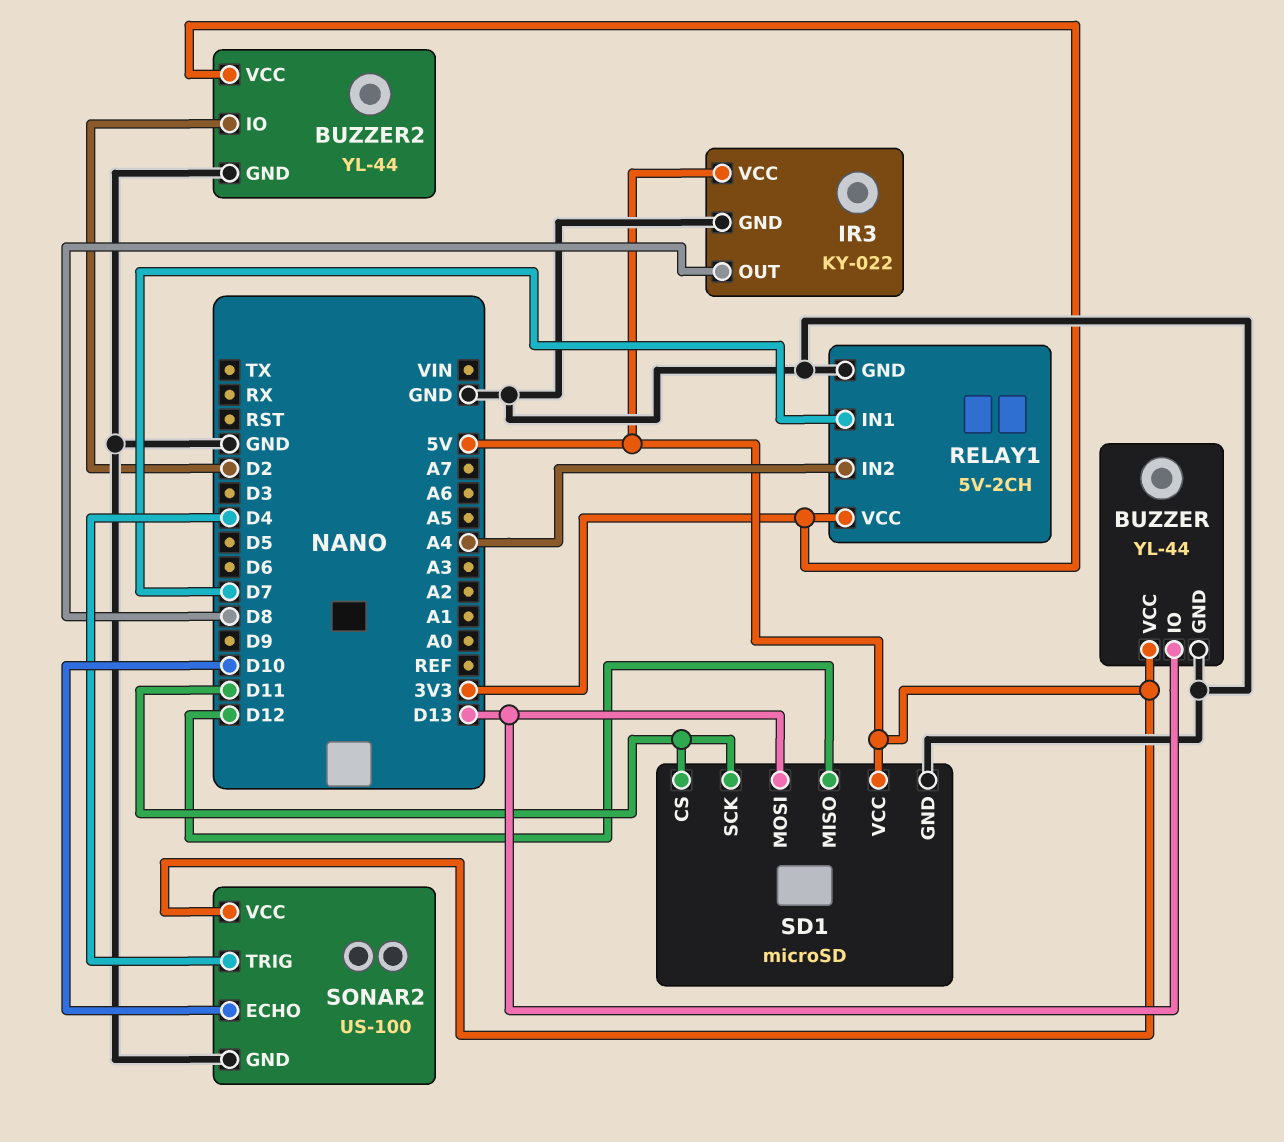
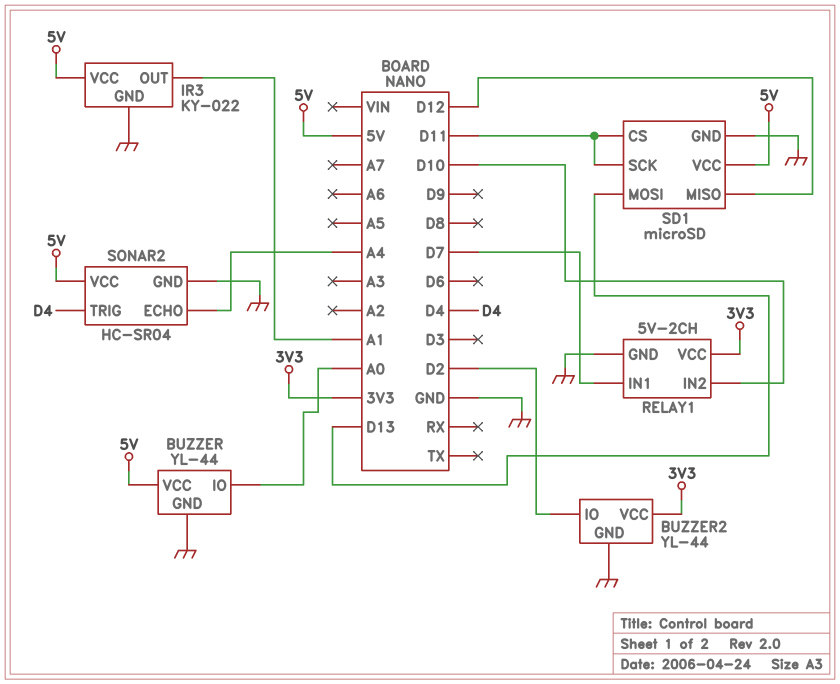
BUZZER pin IO: D13 -> A0
IR3 pin OUT: D8 -> A1
RELAY1 pin IN2: A4 -> D10
SONAR2: US-100 -> HC-SR04
SONAR2 pin ECHO: D10 -> A4

